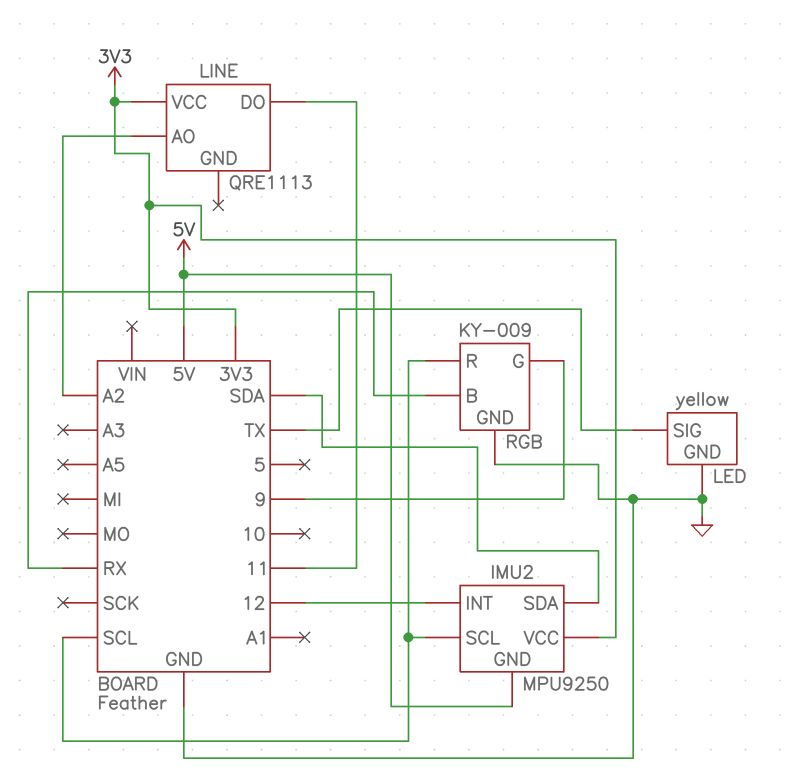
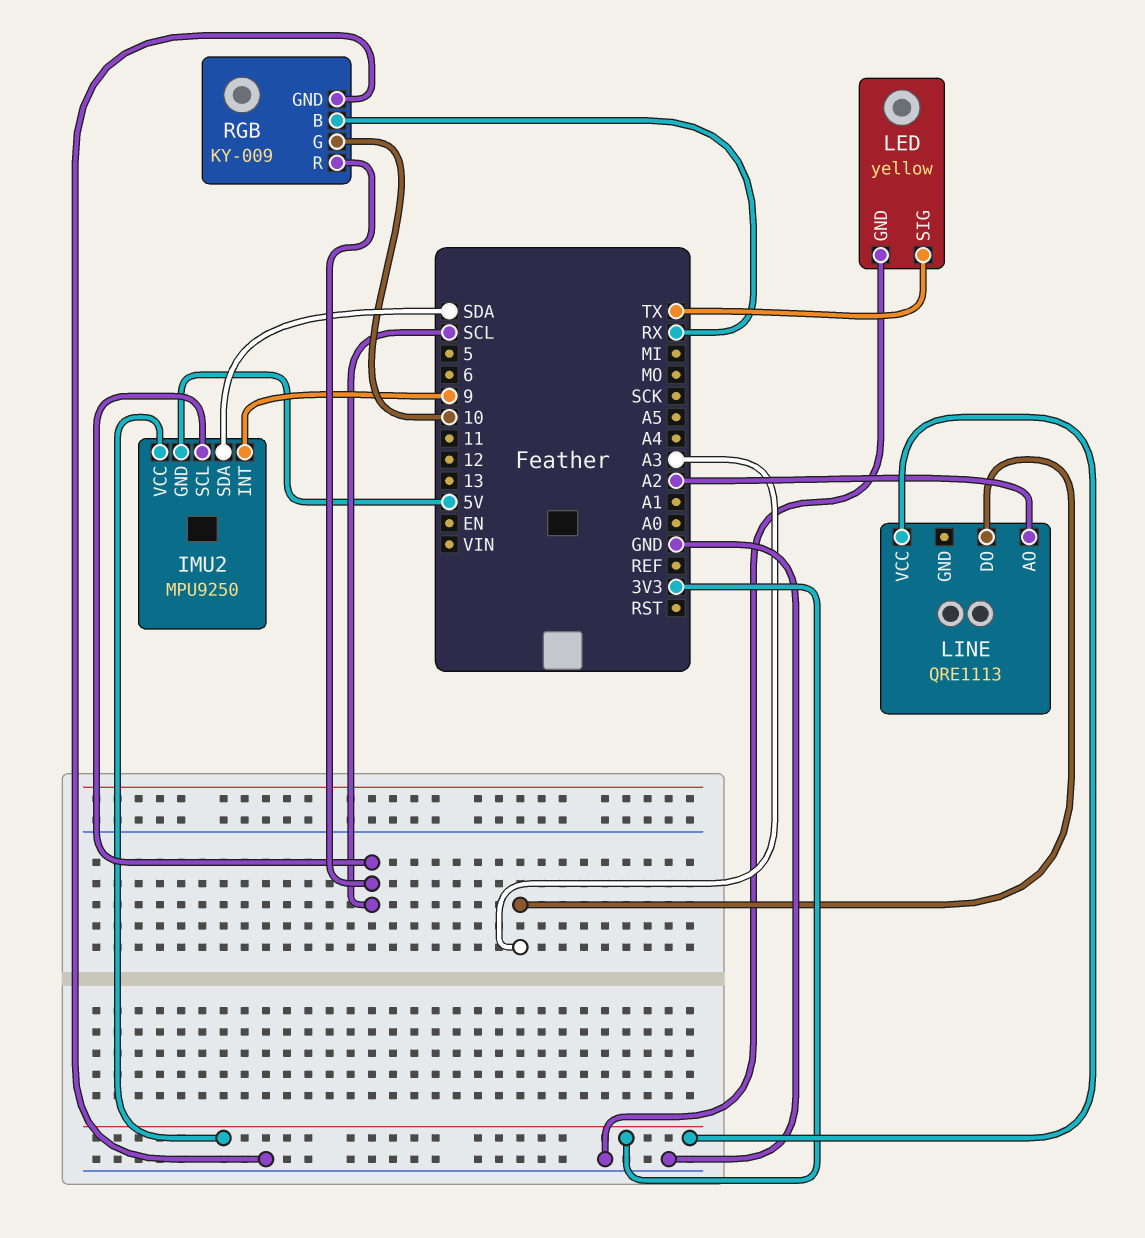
IMU2 pin INT: 12 -> 9
LINE pin DO: 11 -> A3
RGB pin G: 9 -> 10

